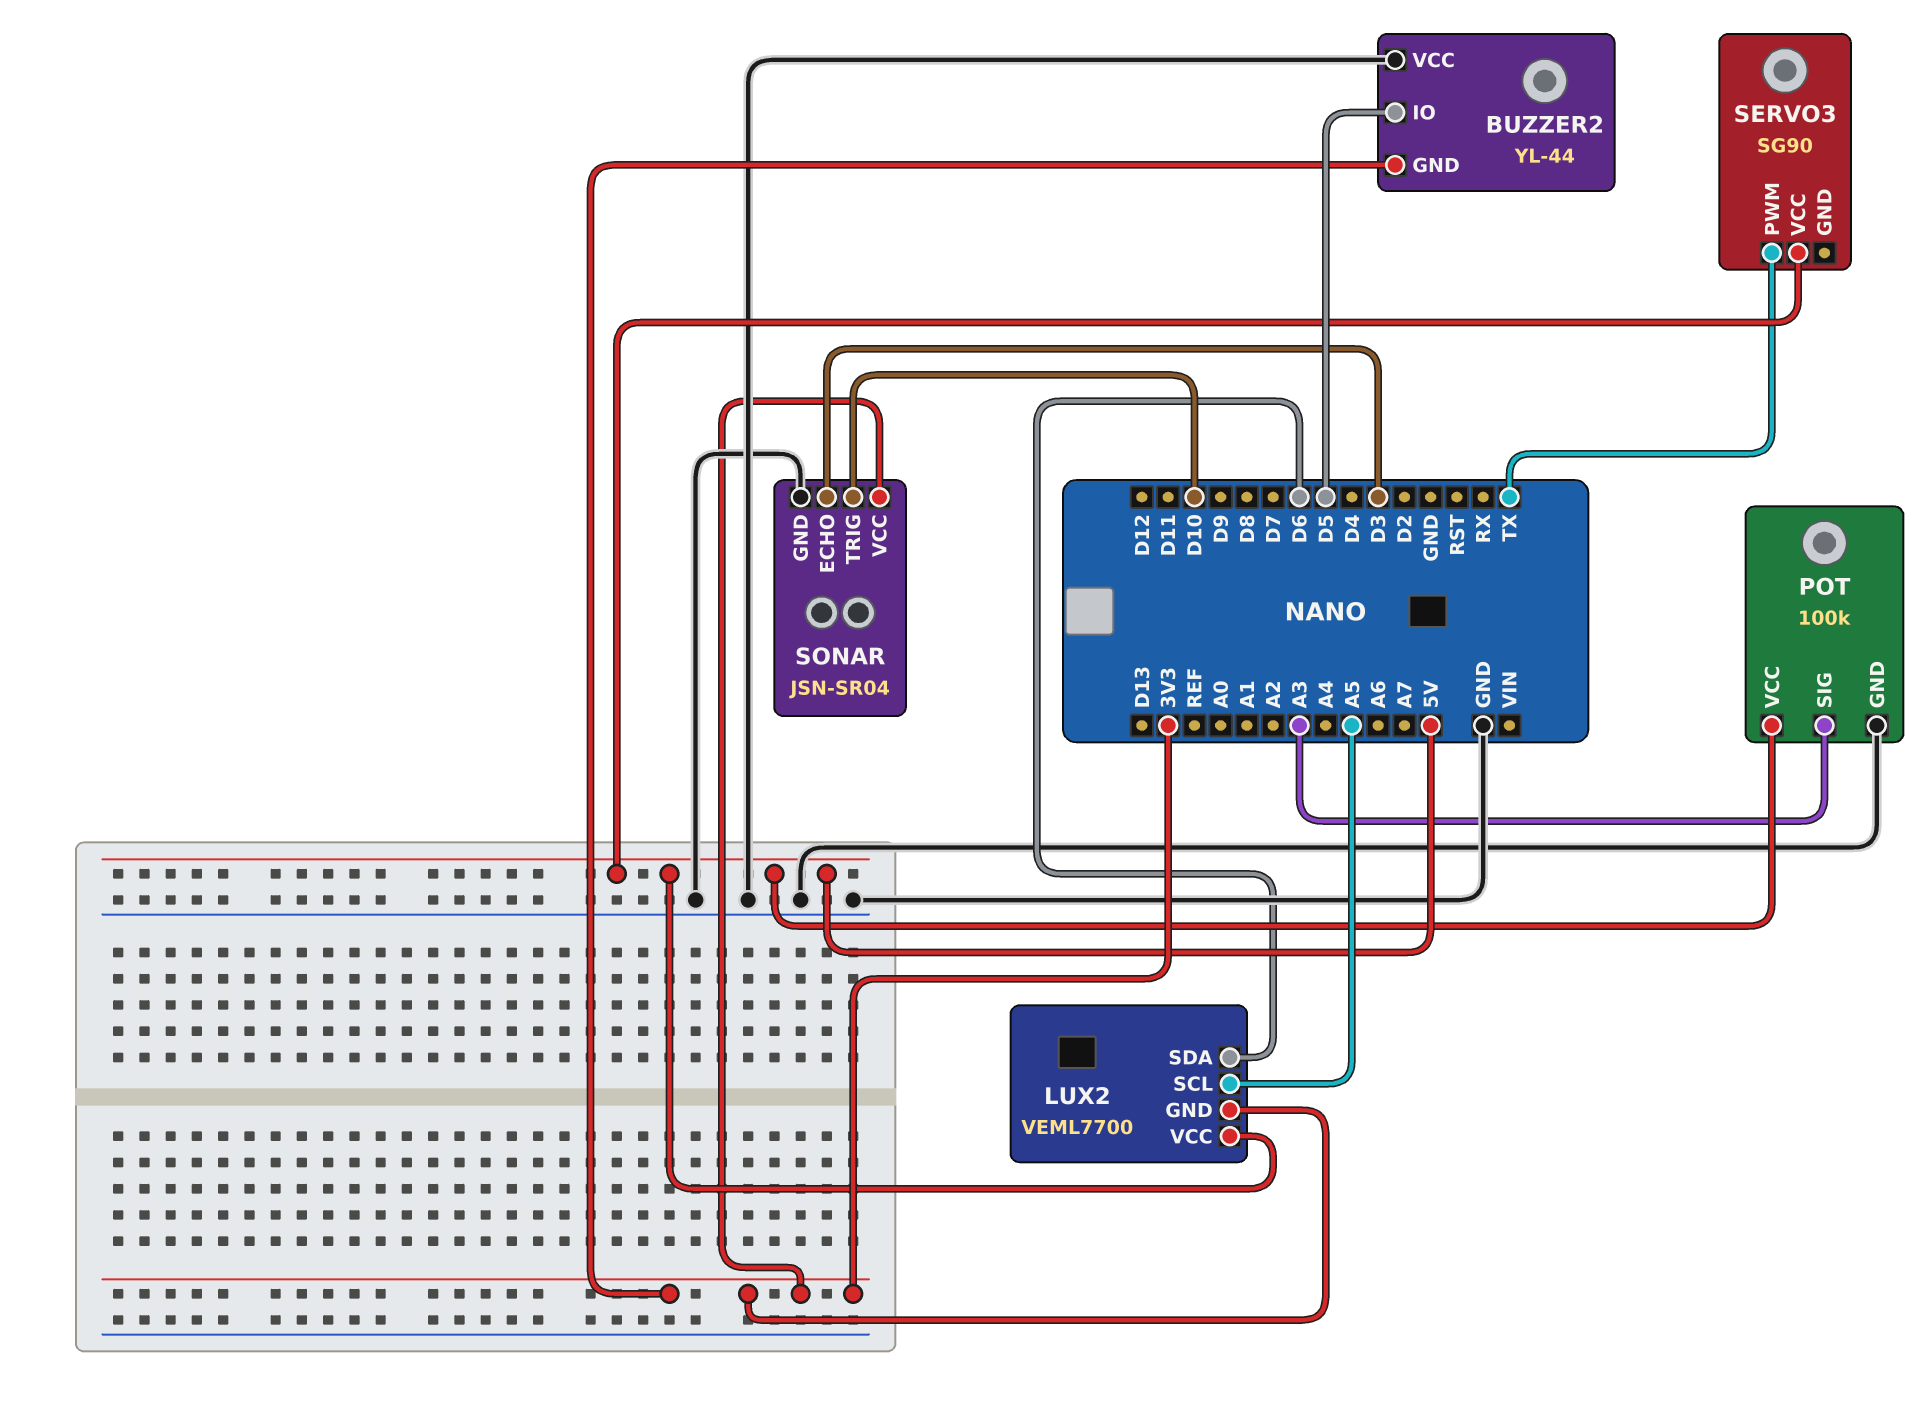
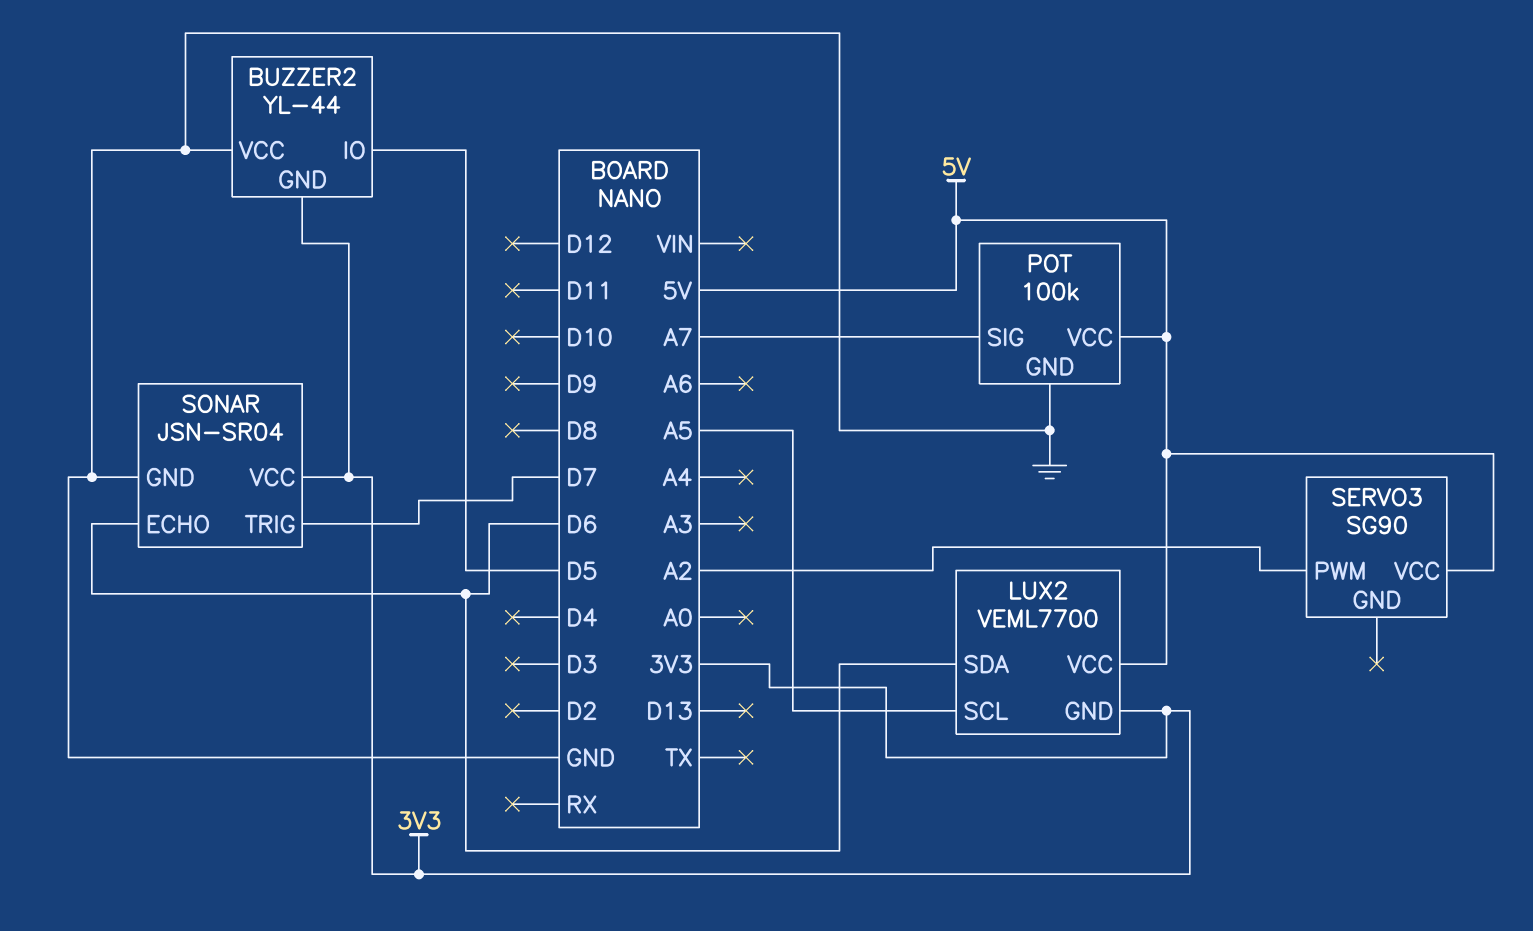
POT pin SIG: A3 -> A7
SERVO3 pin PWM: TX -> A2
SONAR pin ECHO: D3 -> D6
SONAR pin TRIG: D10 -> D7

